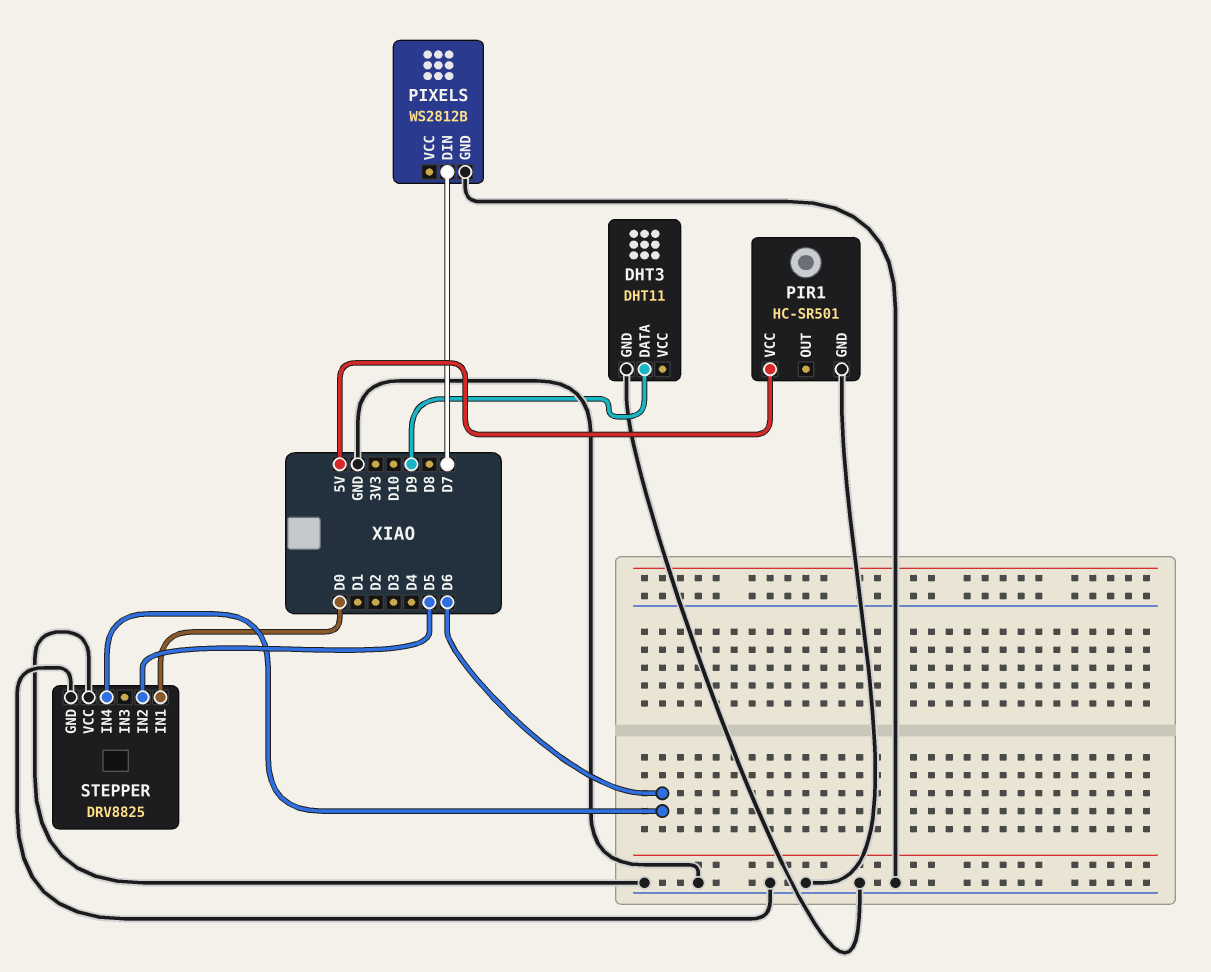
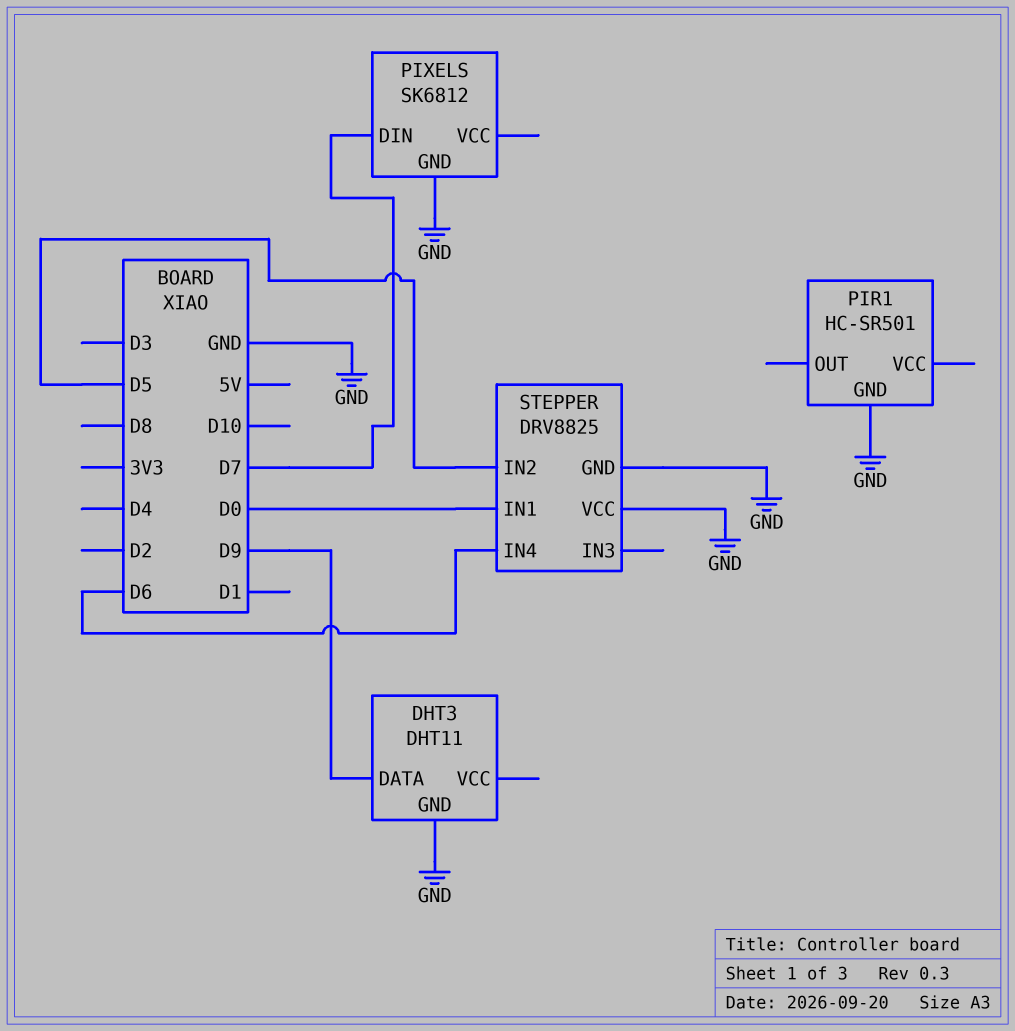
PIR1 pin VCC: 5V -> none
PIXELS: WS2812B -> SK6812

